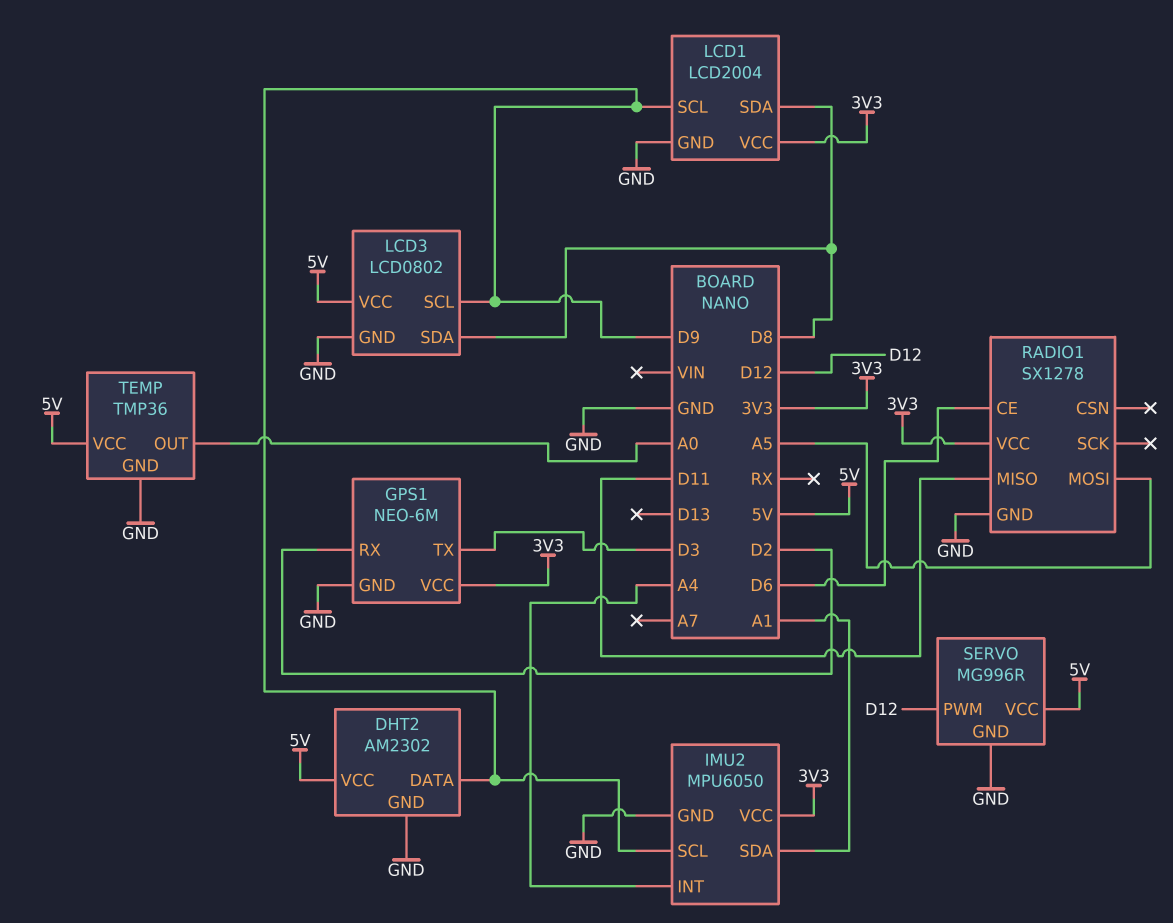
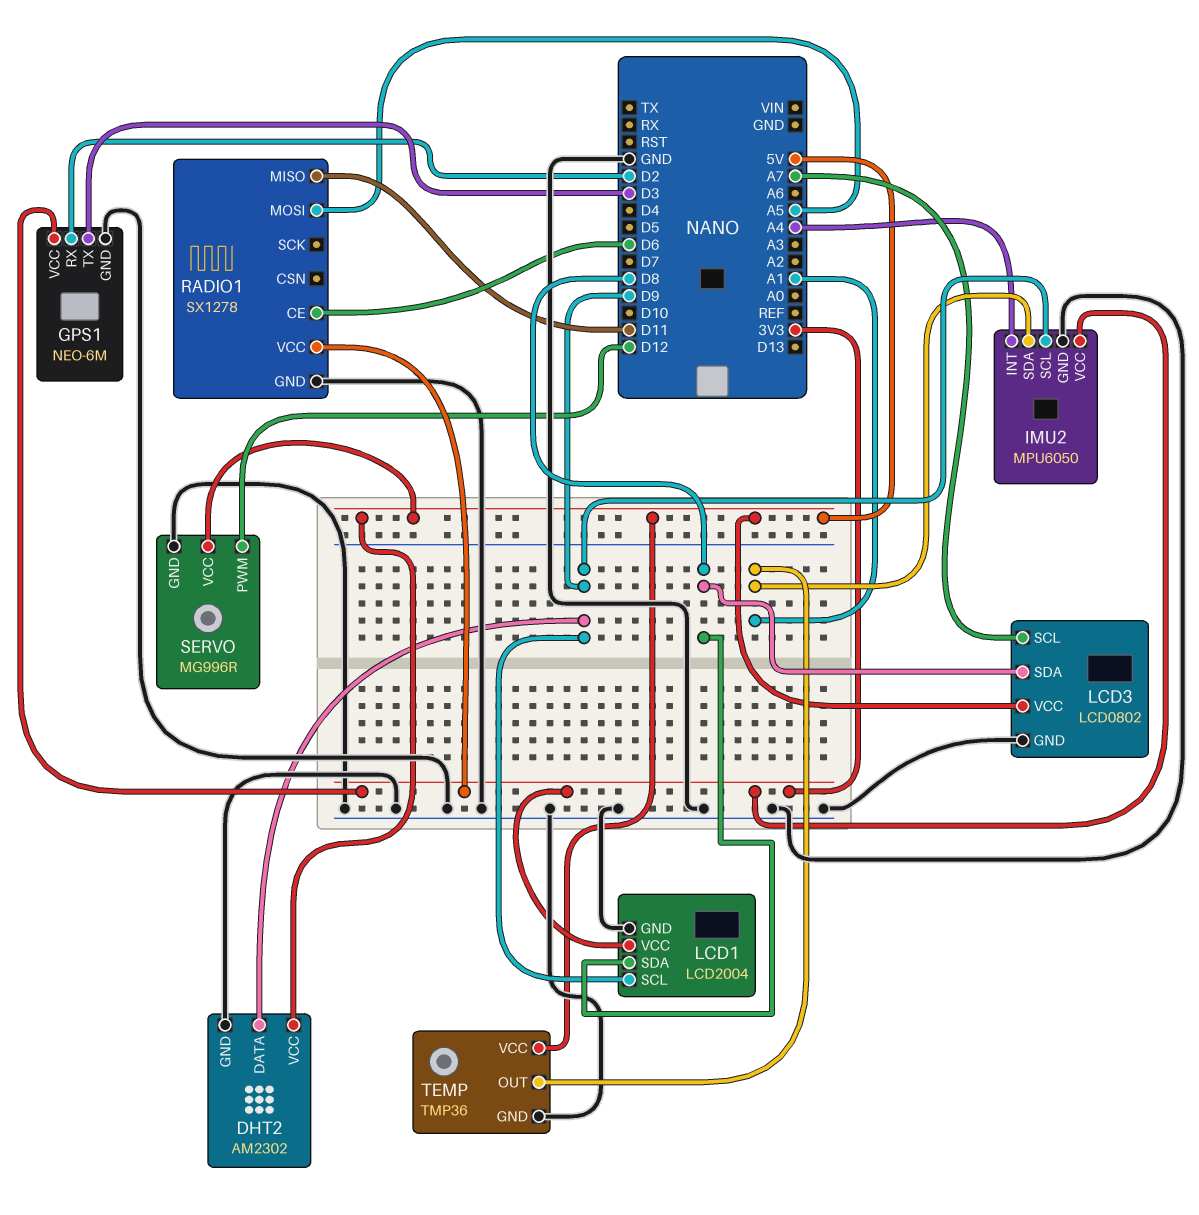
LCD3 pin SCL: D9 -> A7
TEMP pin OUT: A0 -> A1

